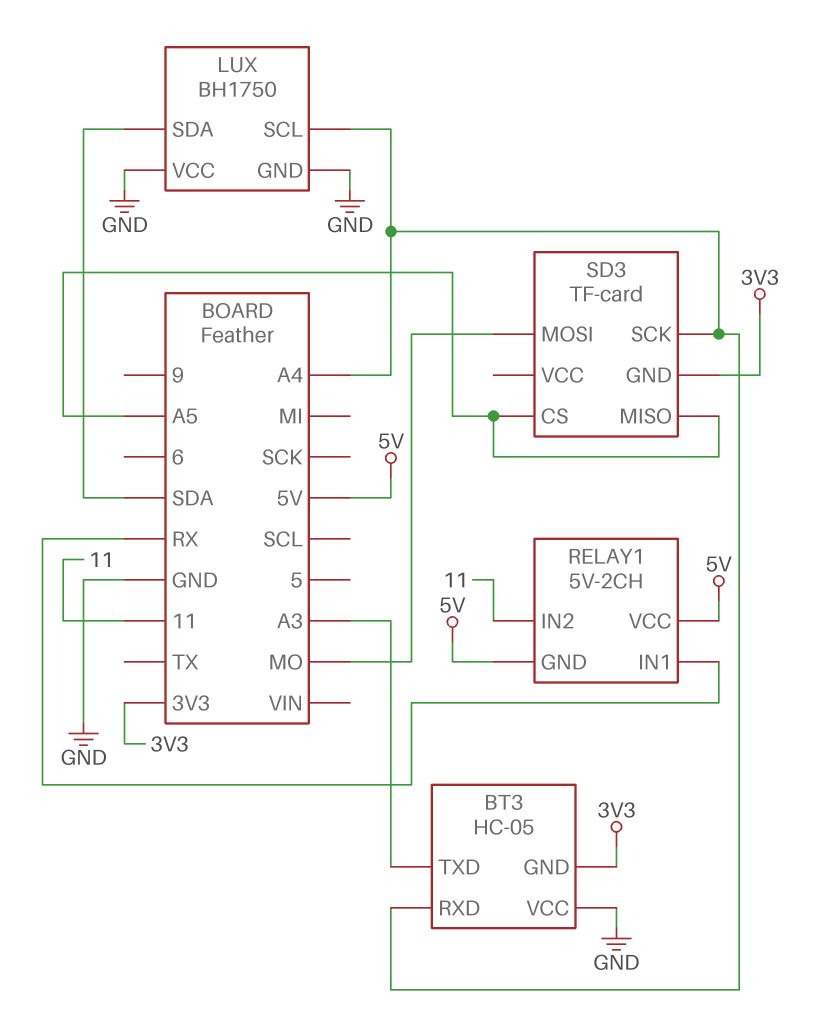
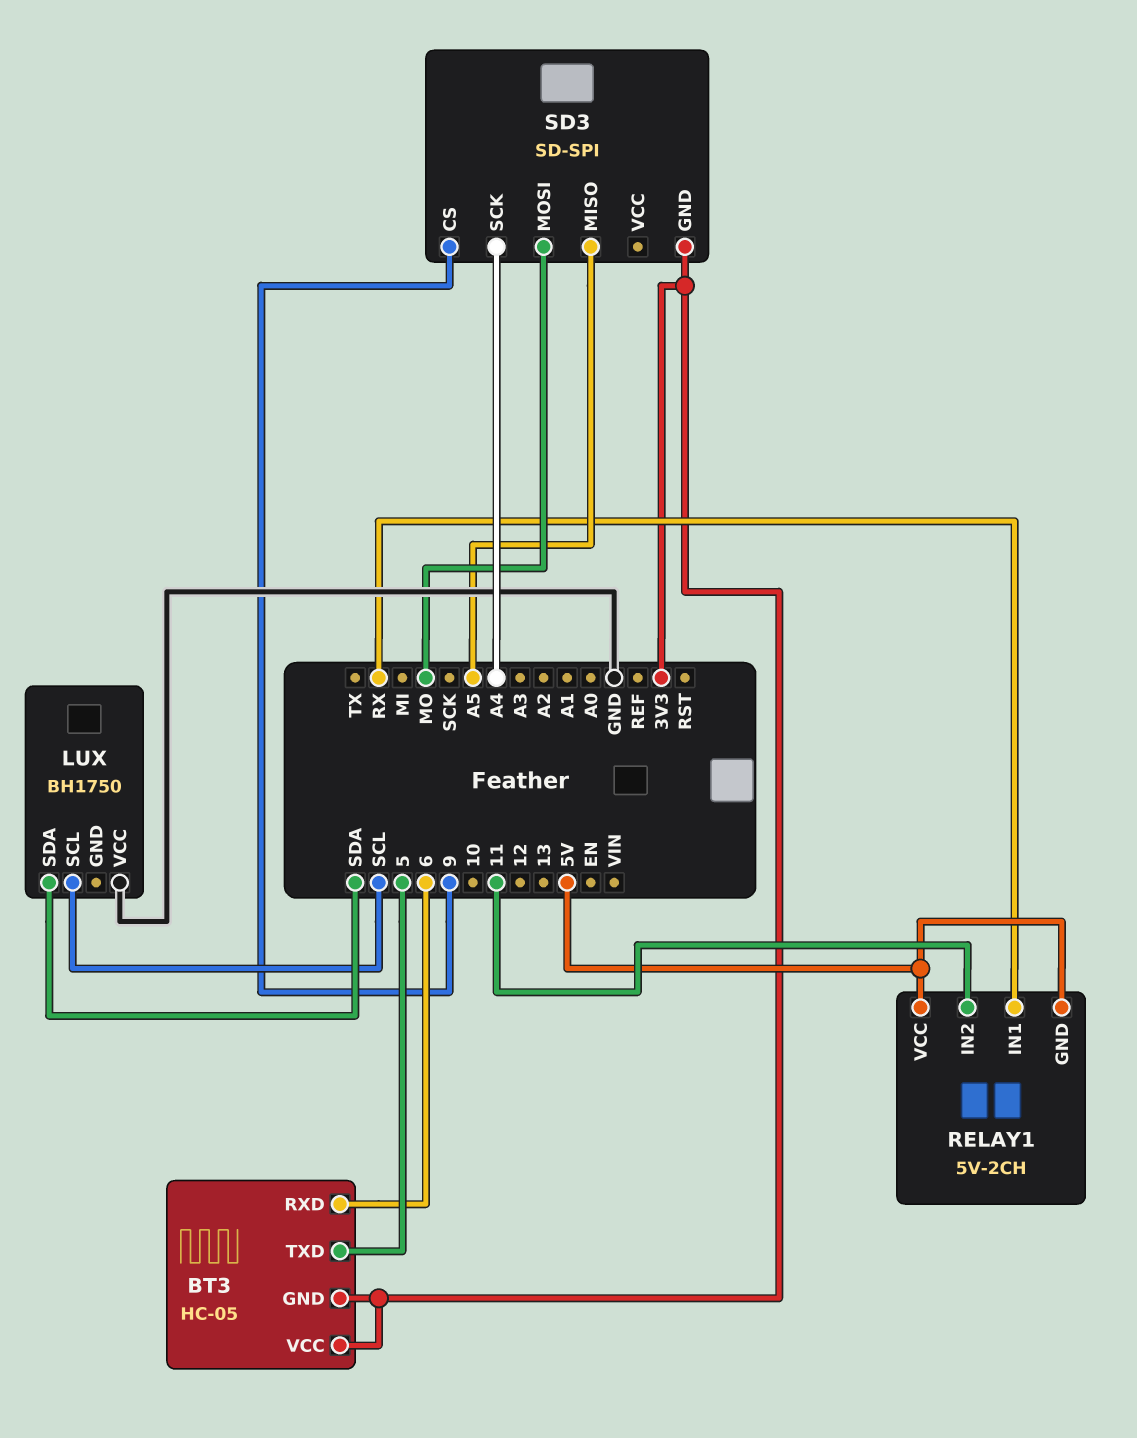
BT3 pin RXD: A4 -> 6
BT3 pin TXD: A3 -> 5
BT3 pin VCC: GND -> 3V3
LUX pin GND: GND -> none
LUX pin SCL: A4 -> SCL
SD3: TF-card -> SD-SPI
SD3 pin CS: A5 -> 9

